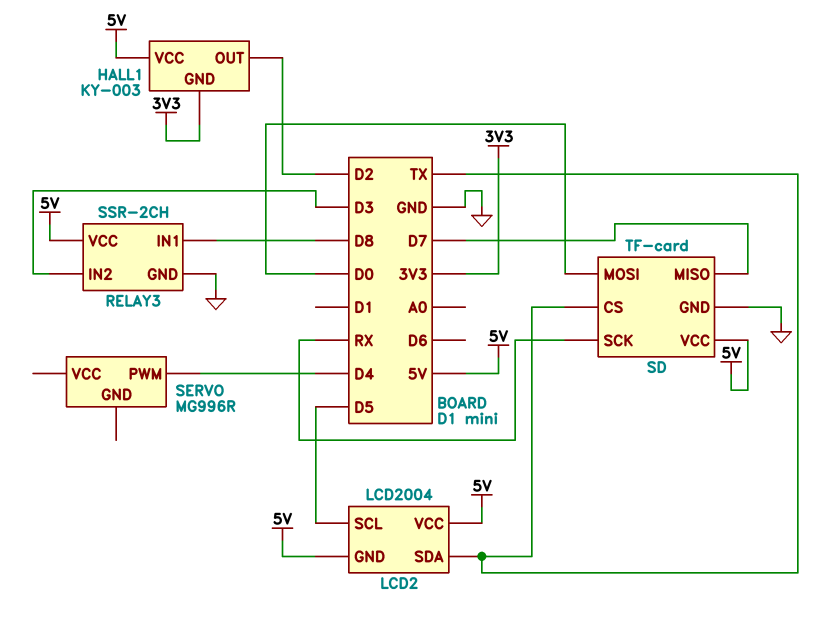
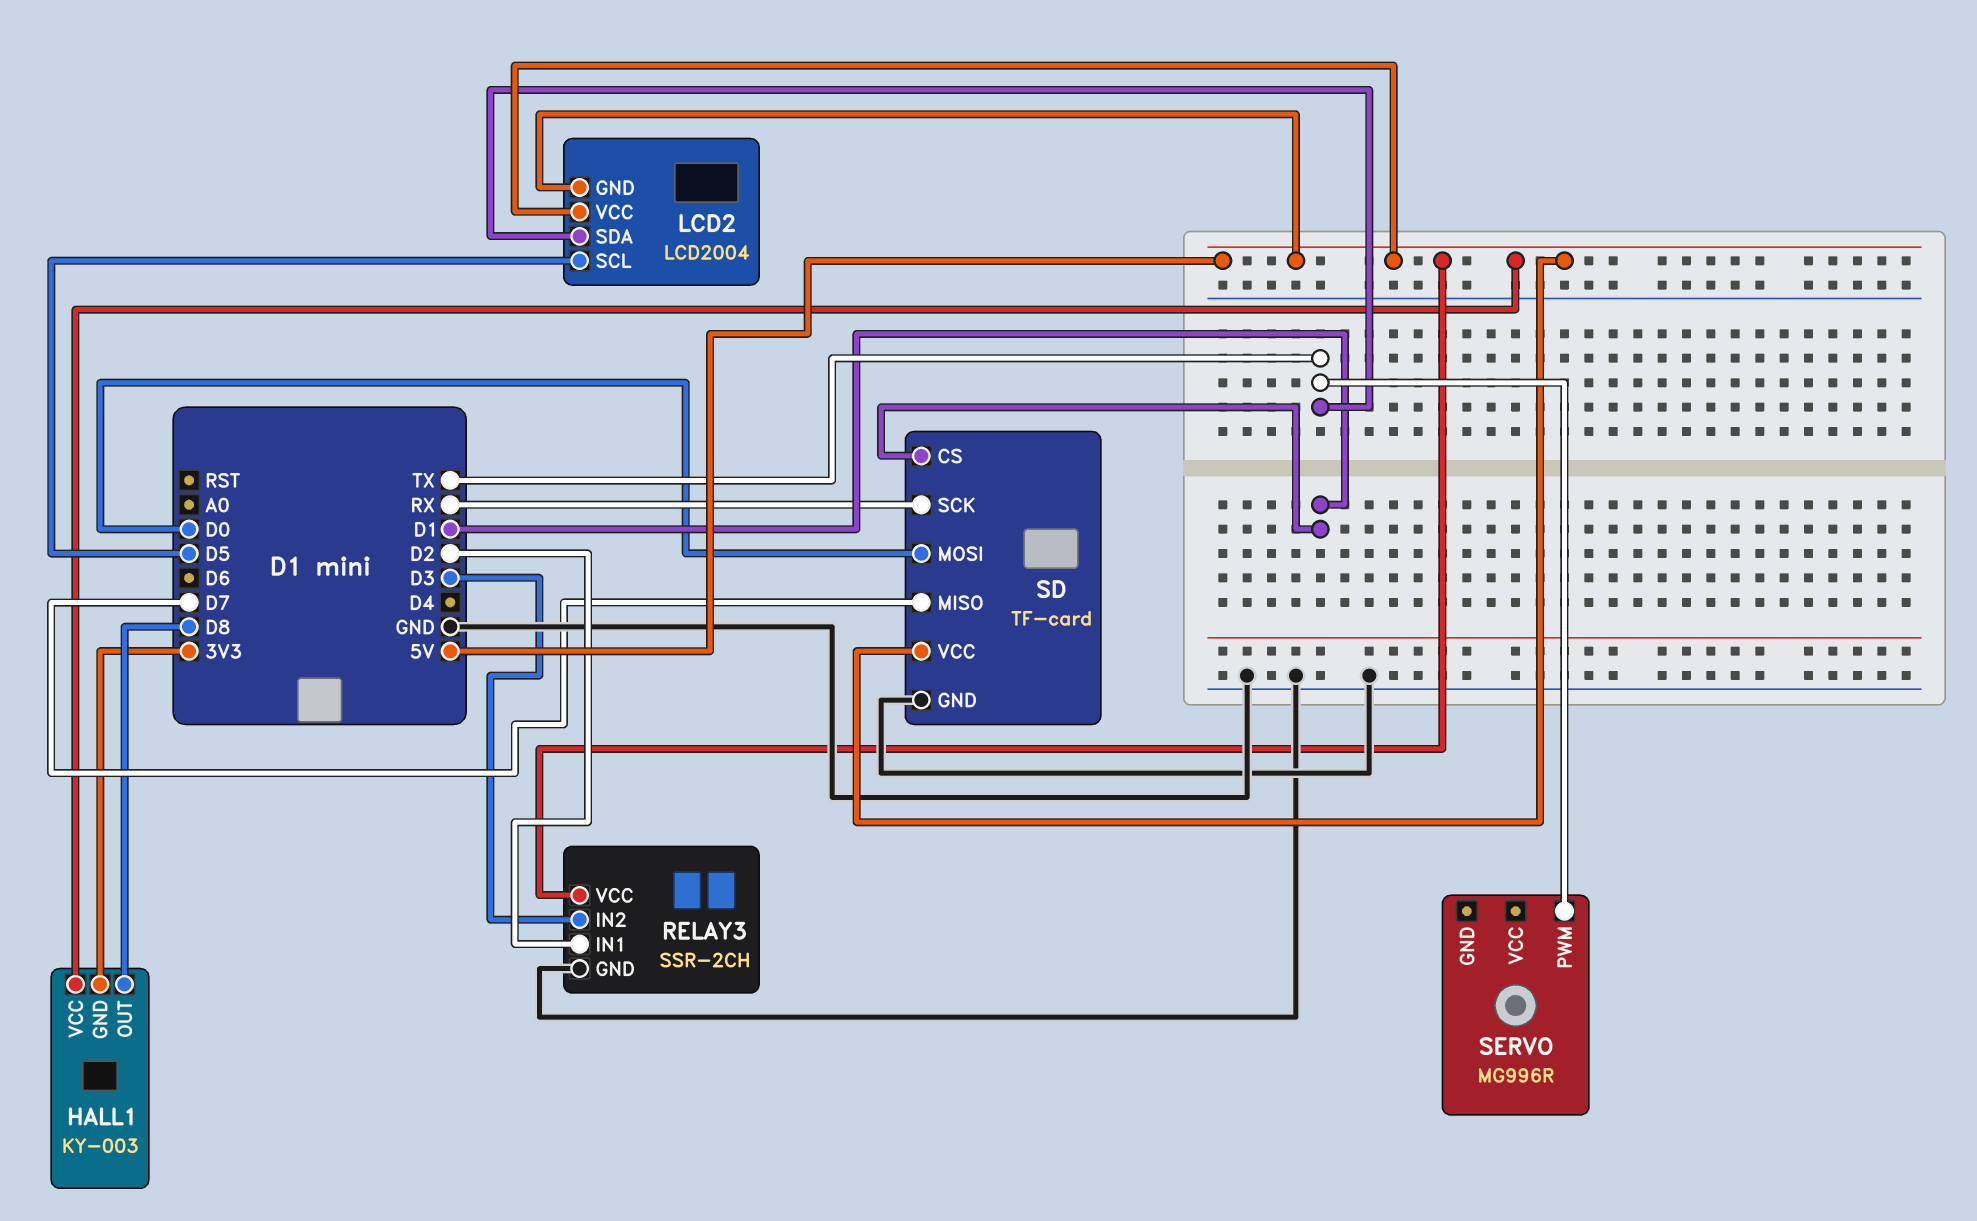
HALL1 pin OUT: D2 -> D8
RELAY3 pin IN1: D8 -> D2
SD pin CS: TX -> D1
SERVO pin PWM: D4 -> TX

